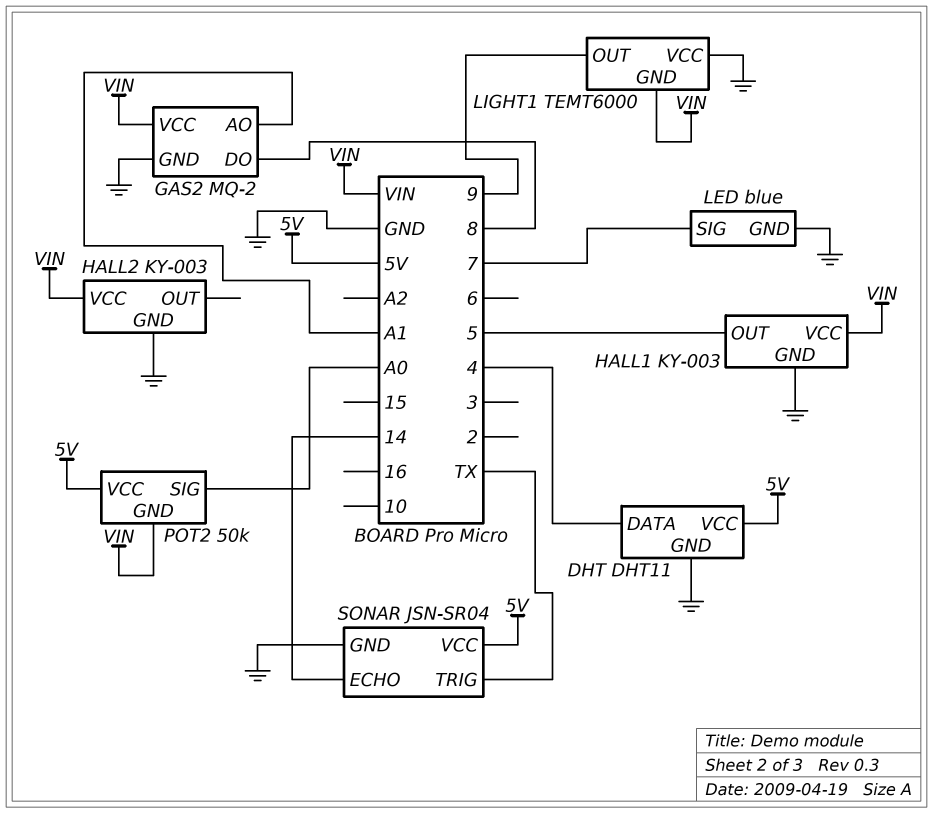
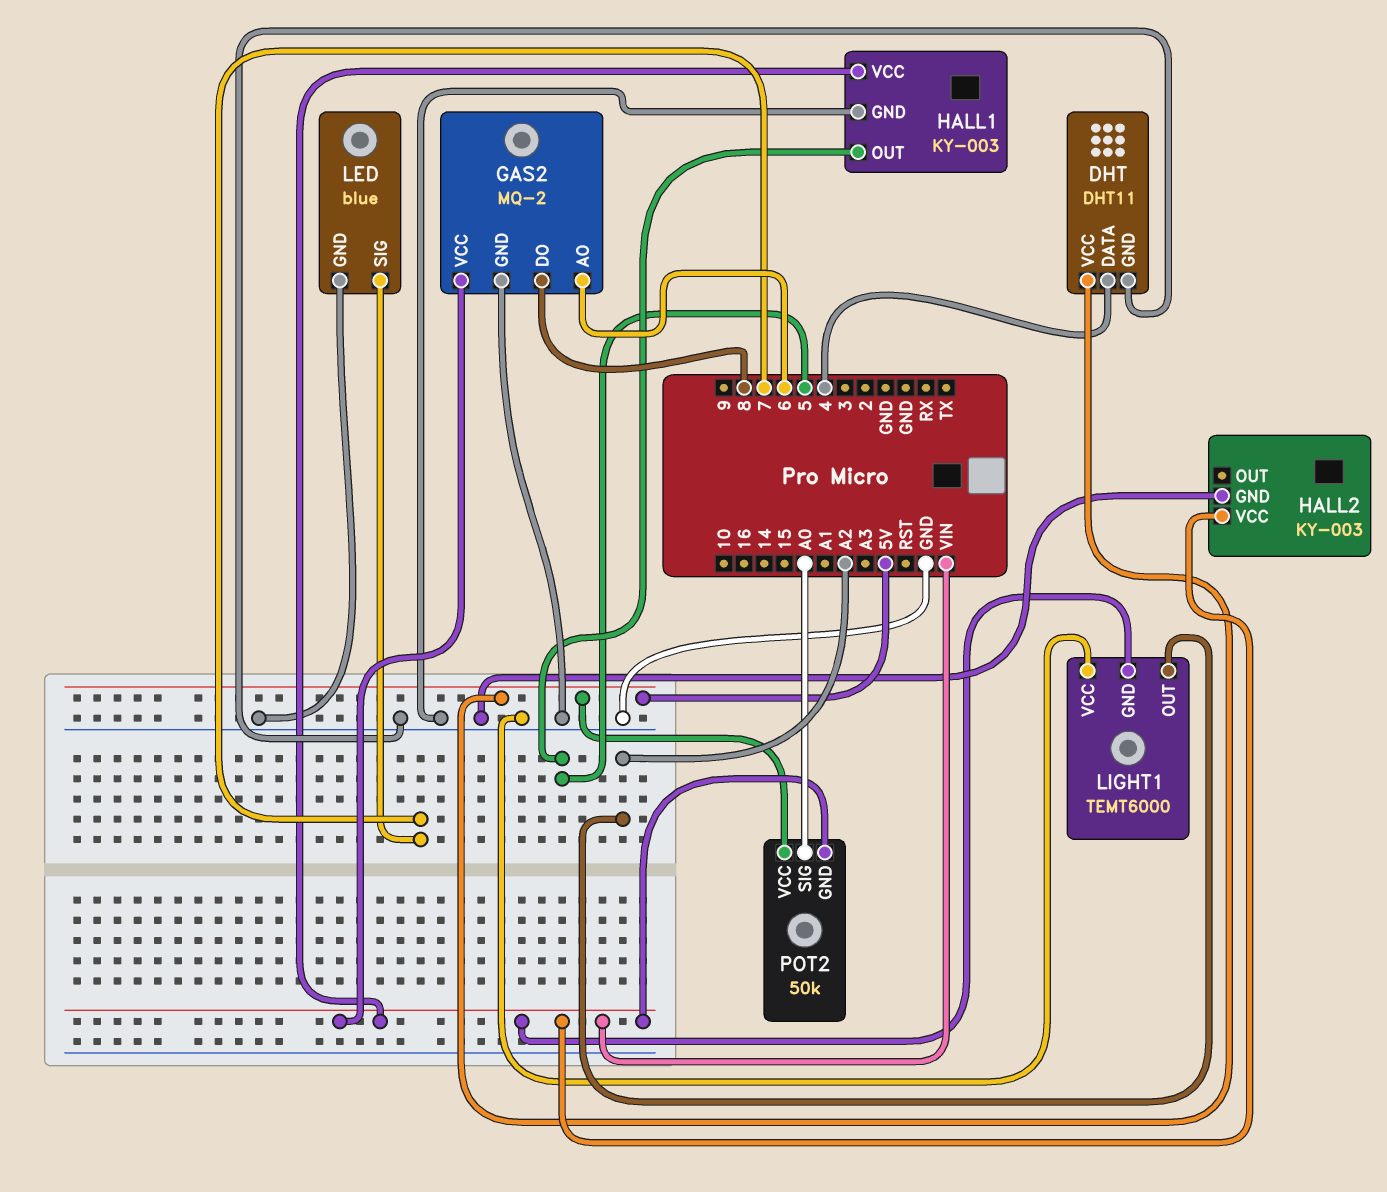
GAS2 pin AO: A1 -> 6
LIGHT1 pin OUT: 9 -> A2
SONAR: JSN-SR04 -> none
SONAR pin ECHO: 14 -> none
SONAR pin GND: GND -> none
SONAR pin TRIG: TX -> none
SONAR pin VCC: 5V -> none

